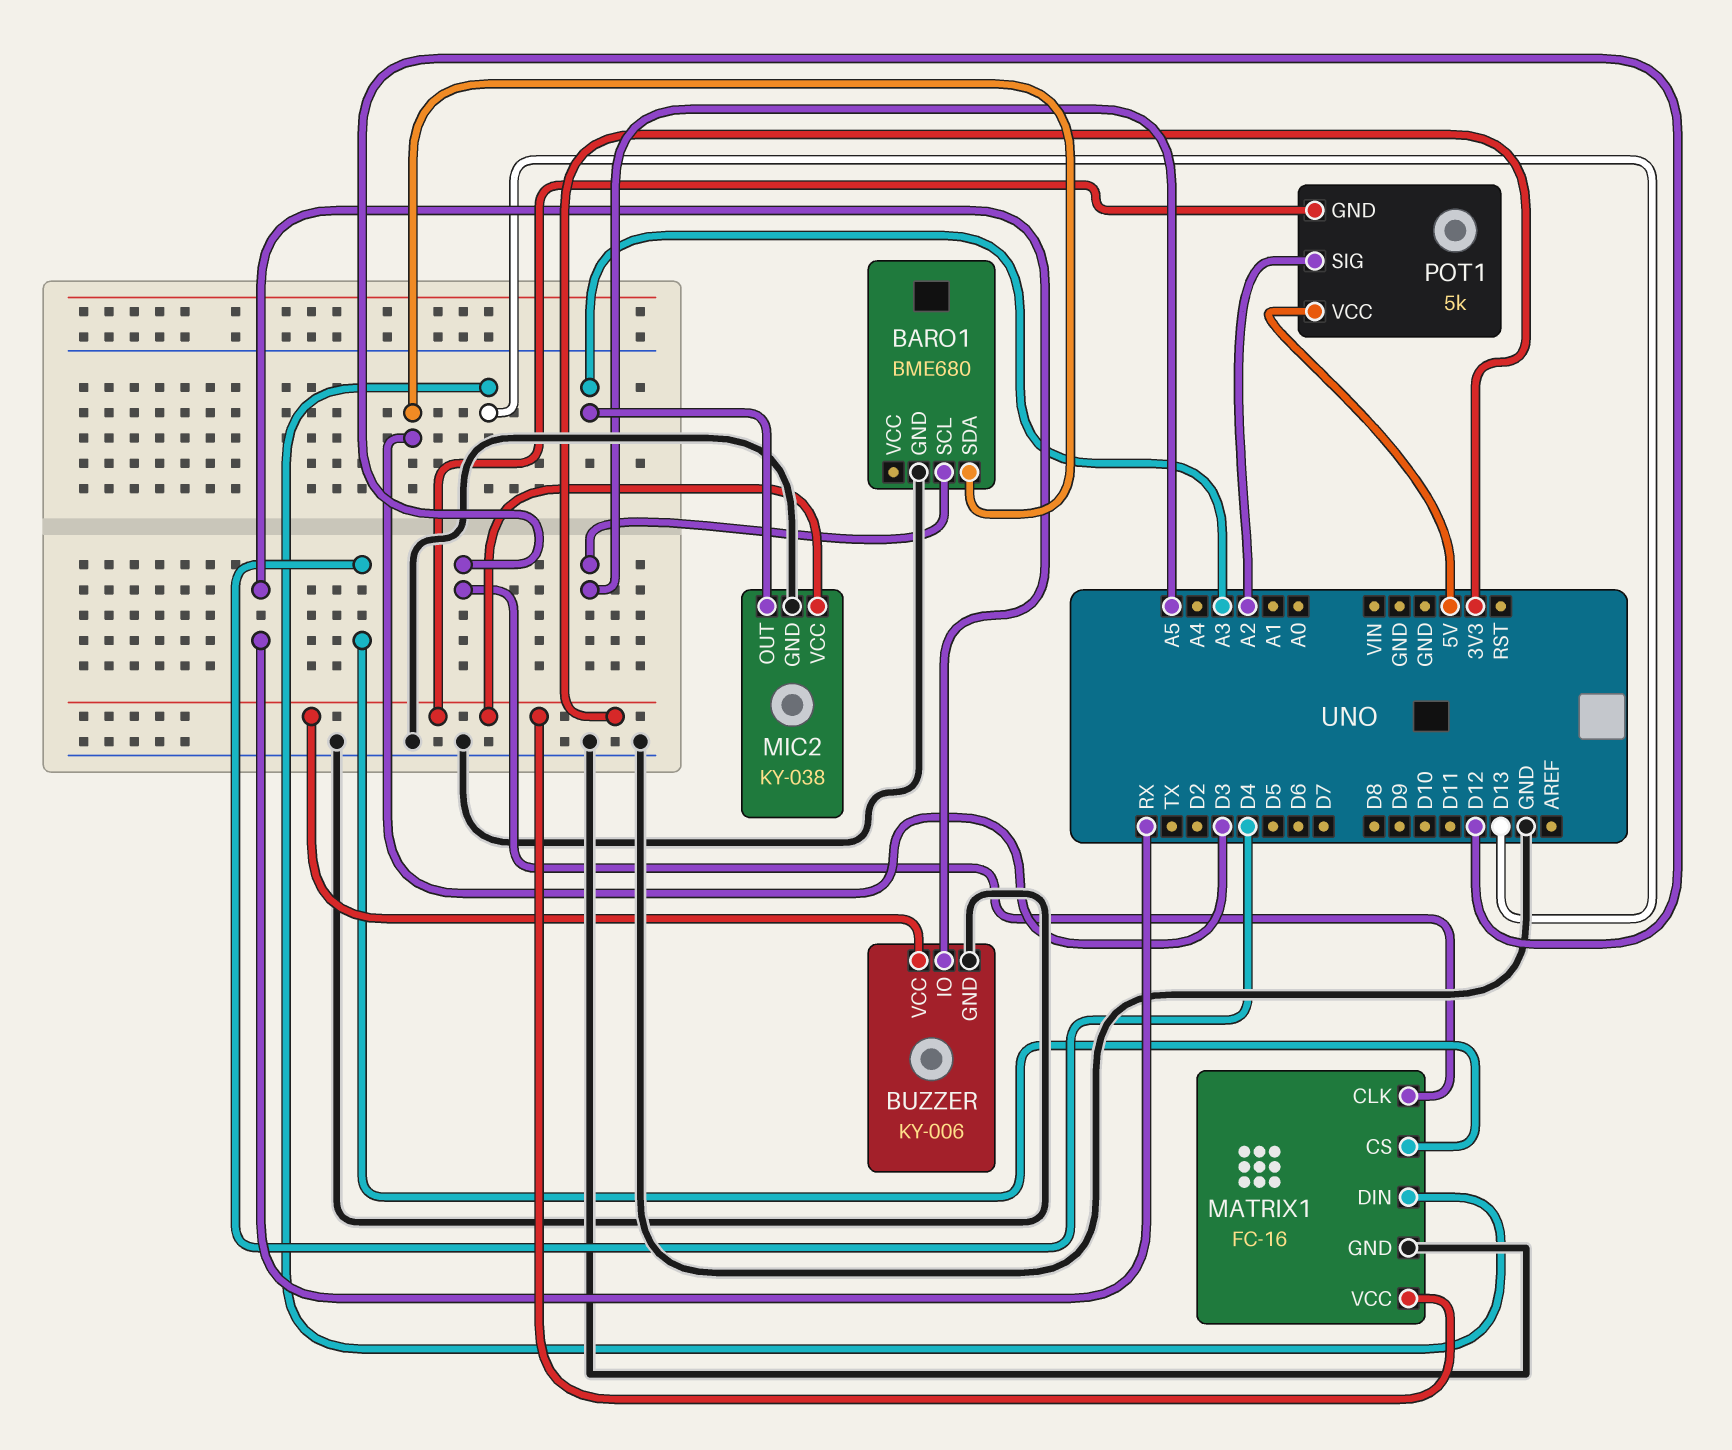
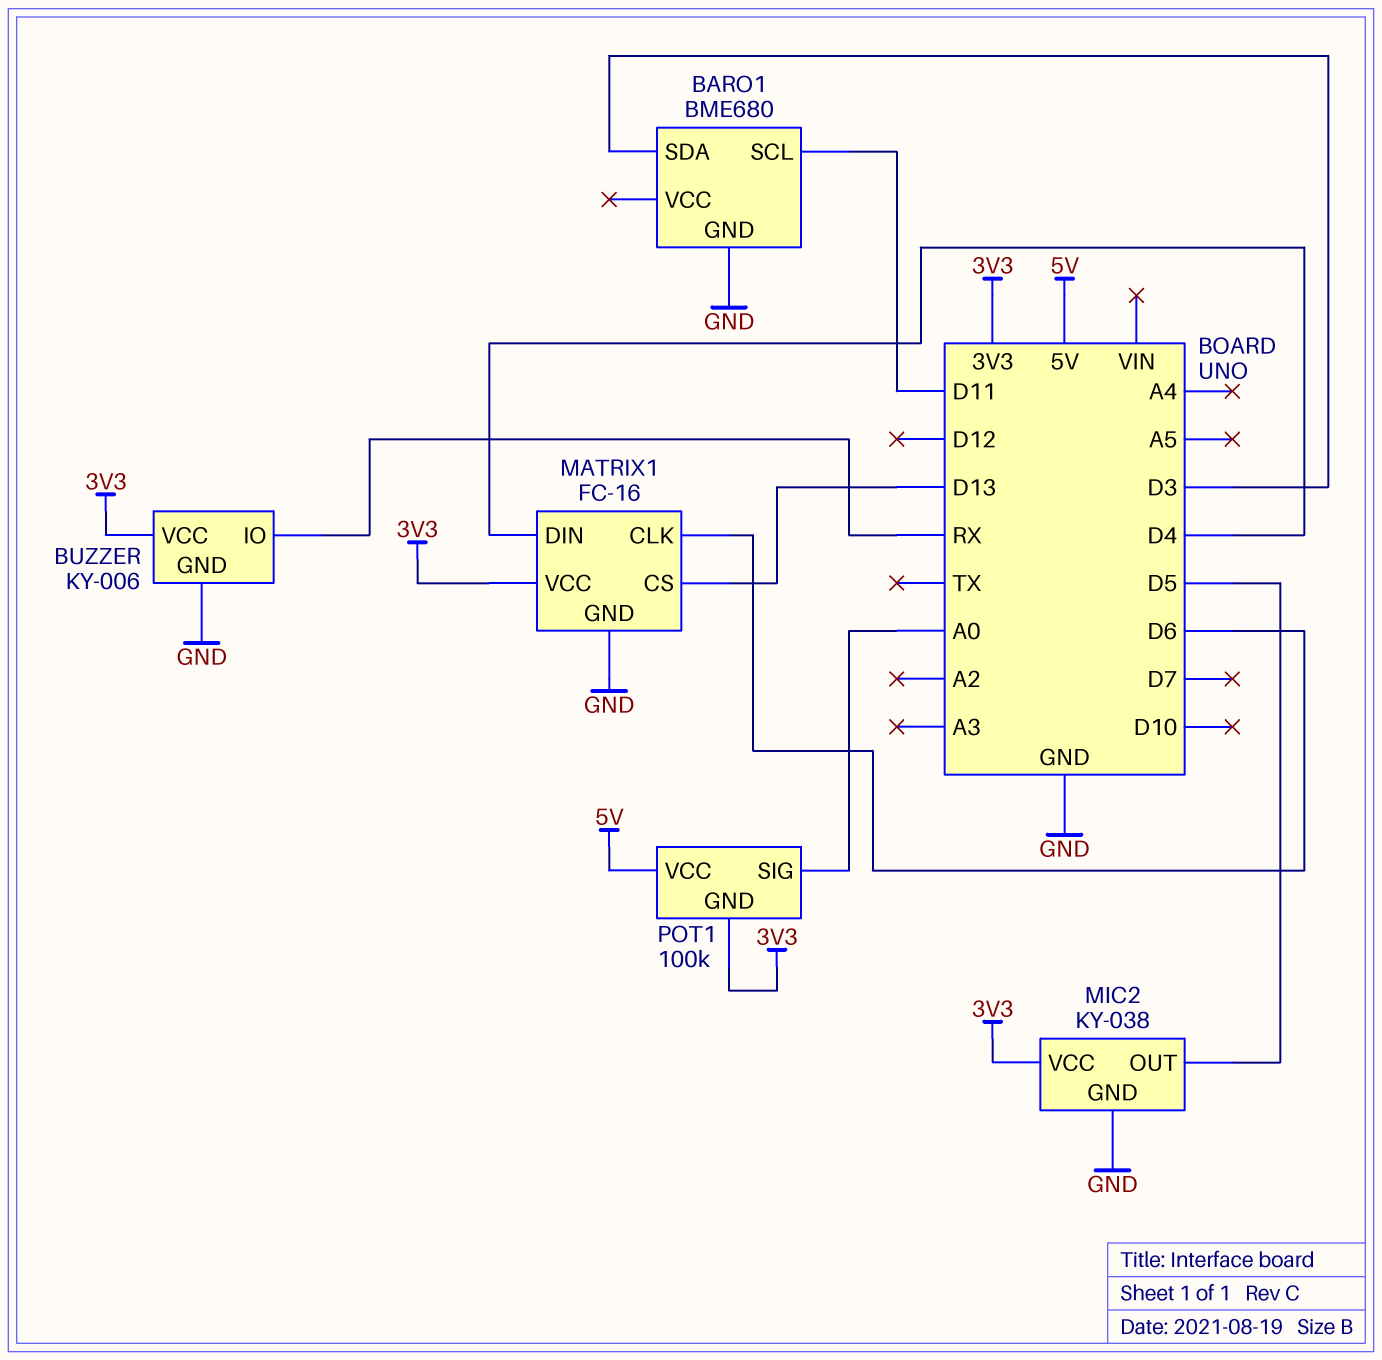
BARO1 pin SCL: A5 -> D11
MATRIX1 pin CLK: D12 -> D6
MATRIX1 pin CS: D4 -> D13
MATRIX1 pin DIN: D13 -> D4
MIC2 pin OUT: A3 -> D5
POT1: 5k -> 100k
POT1 pin SIG: A2 -> A0

